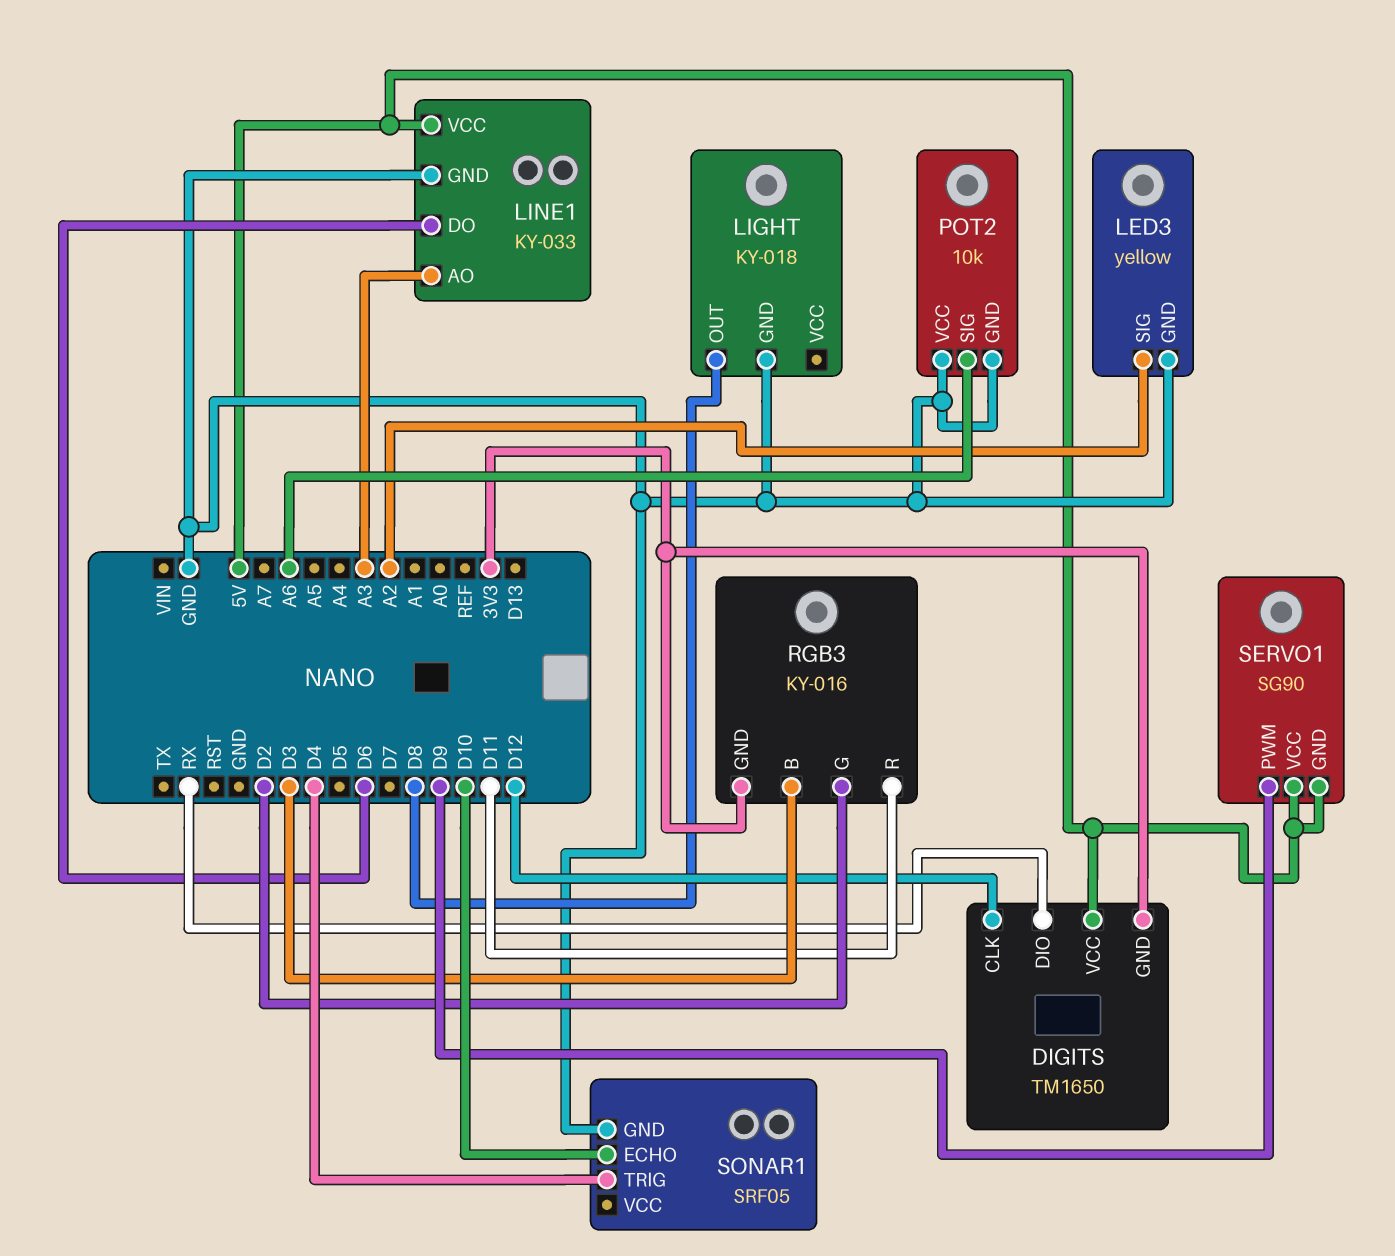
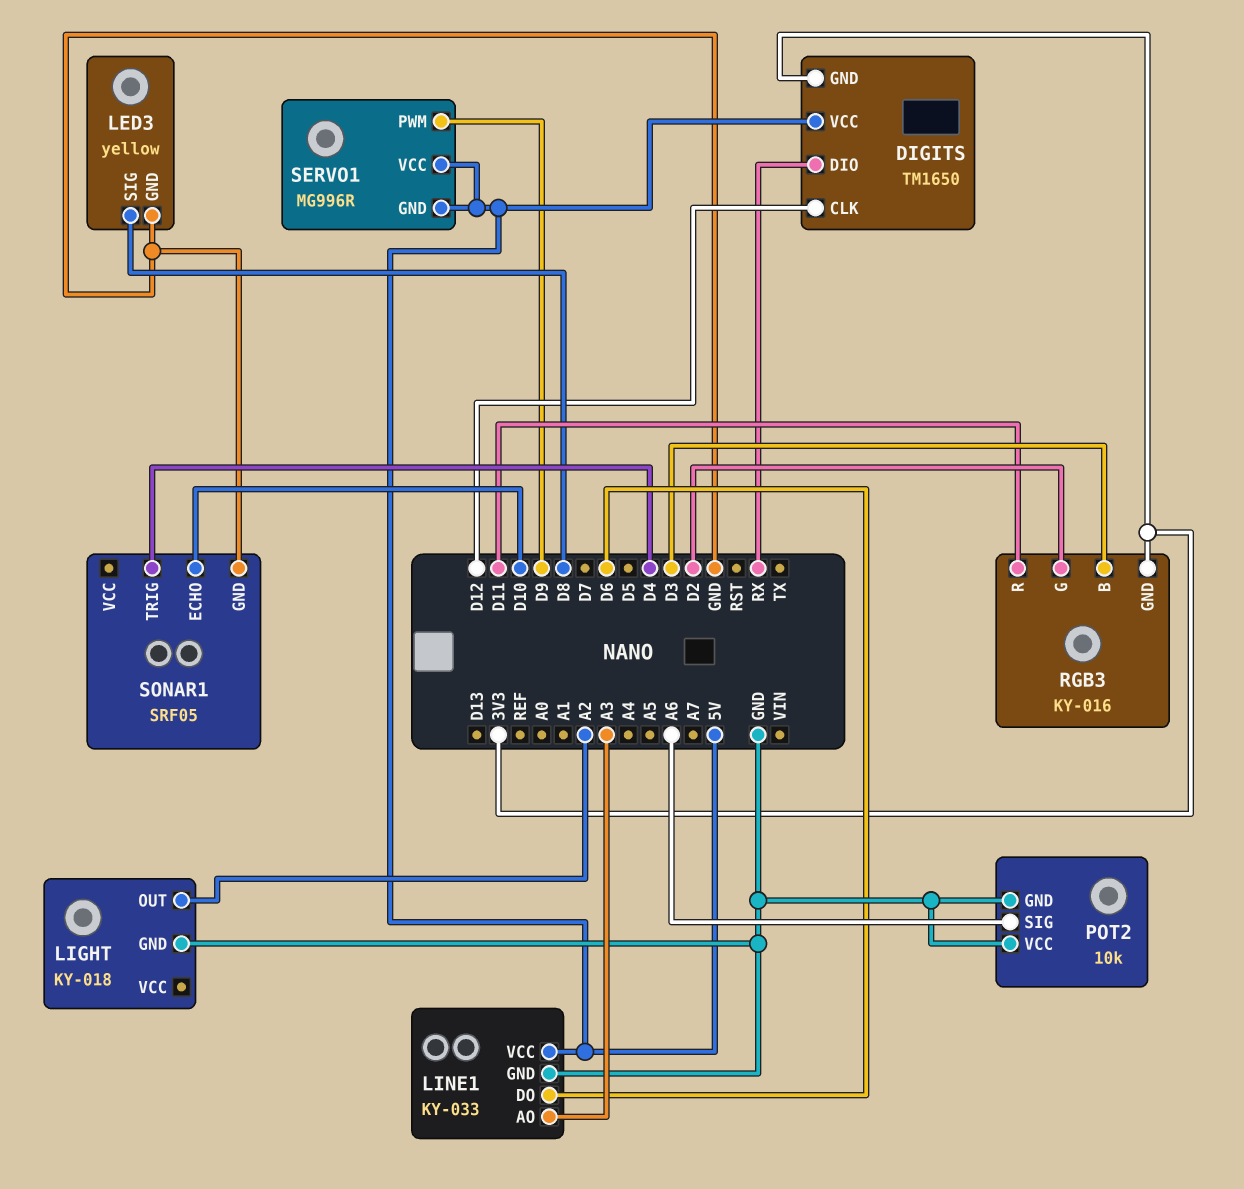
LED3 pin SIG: A2 -> D8
LIGHT pin OUT: D8 -> A2
SERVO1: SG90 -> MG996R

